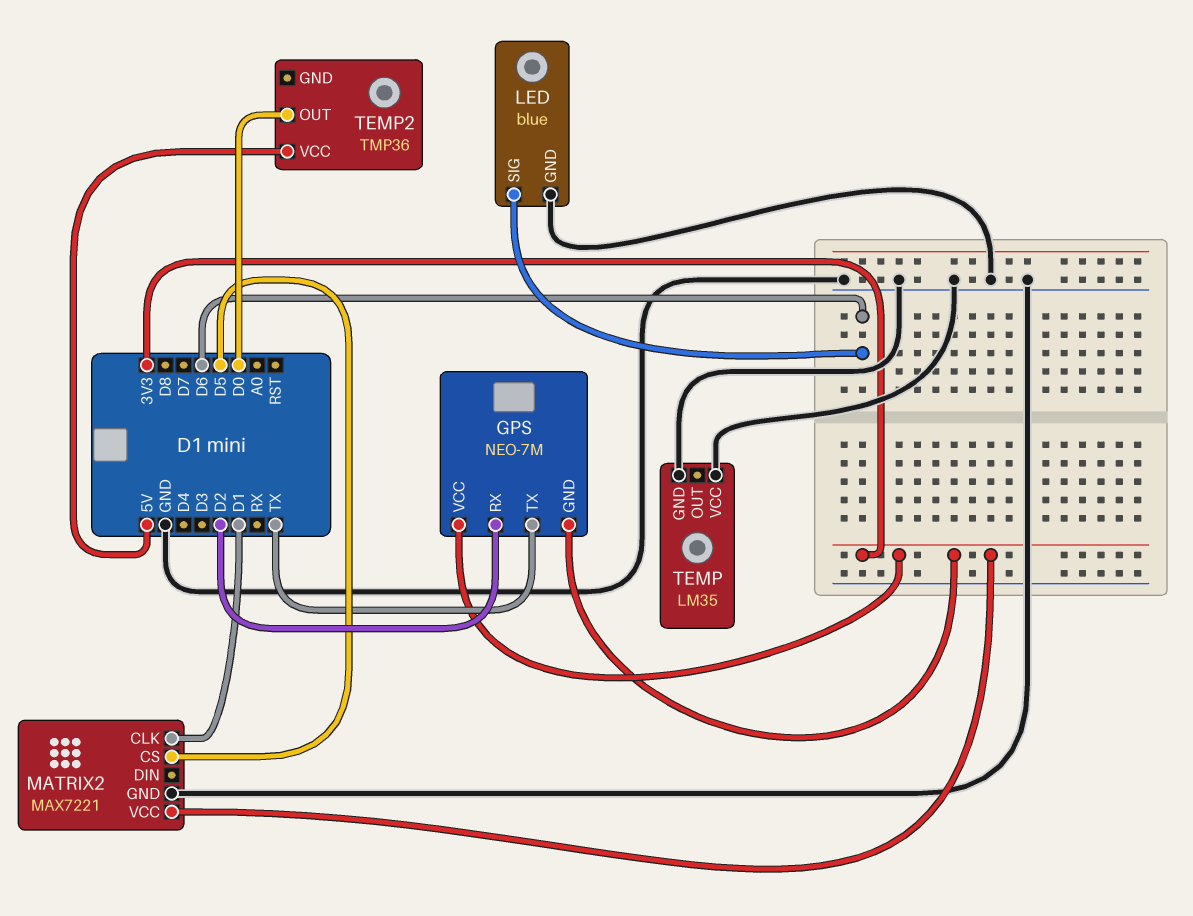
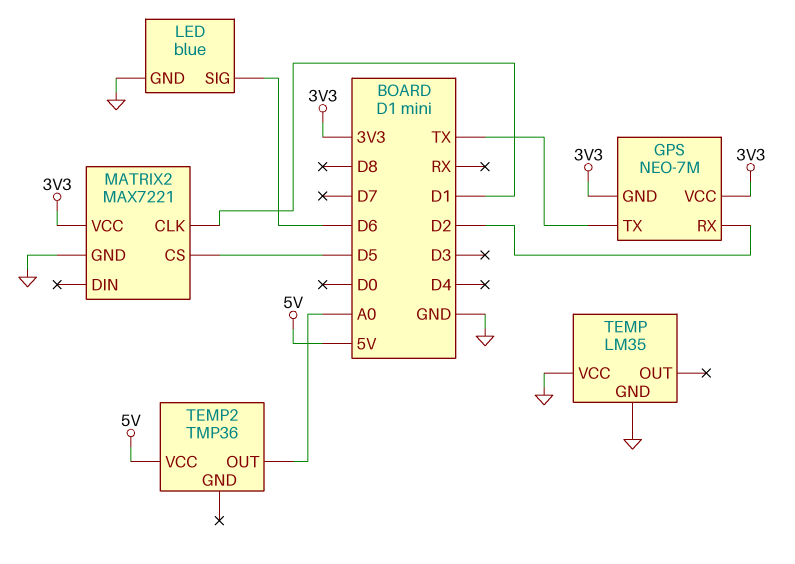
TEMP2 pin OUT: D0 -> A0

